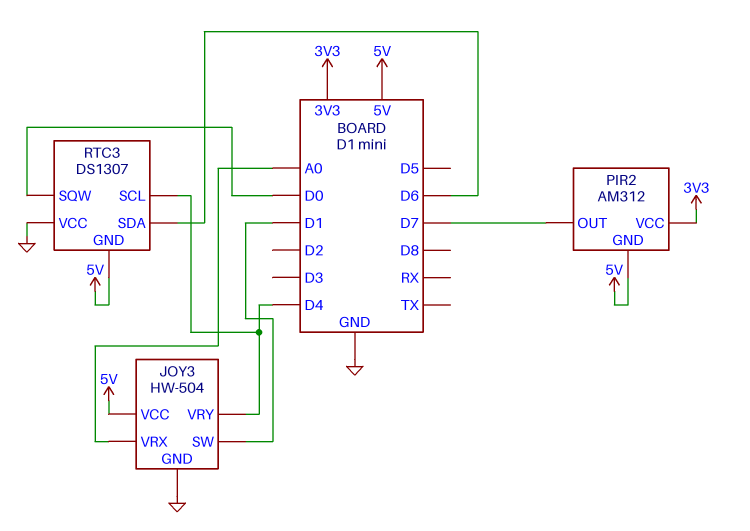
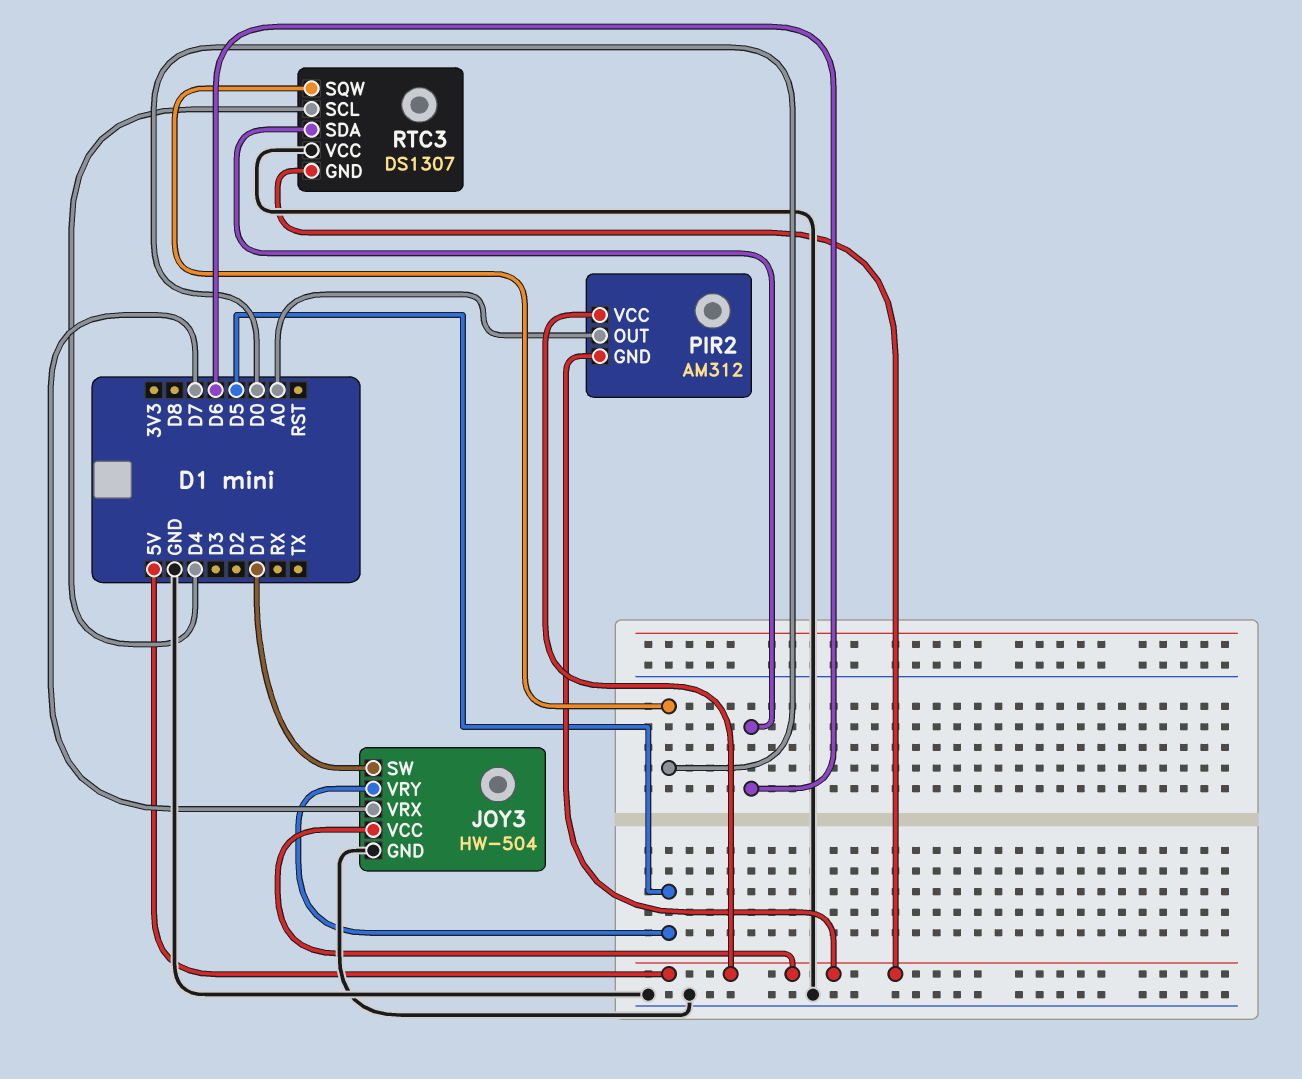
JOY3 pin VRX: A0 -> D7
JOY3 pin VRY: D4 -> D5
PIR2 pin OUT: D7 -> A0
PIR2 pin VCC: 3V3 -> 5V

